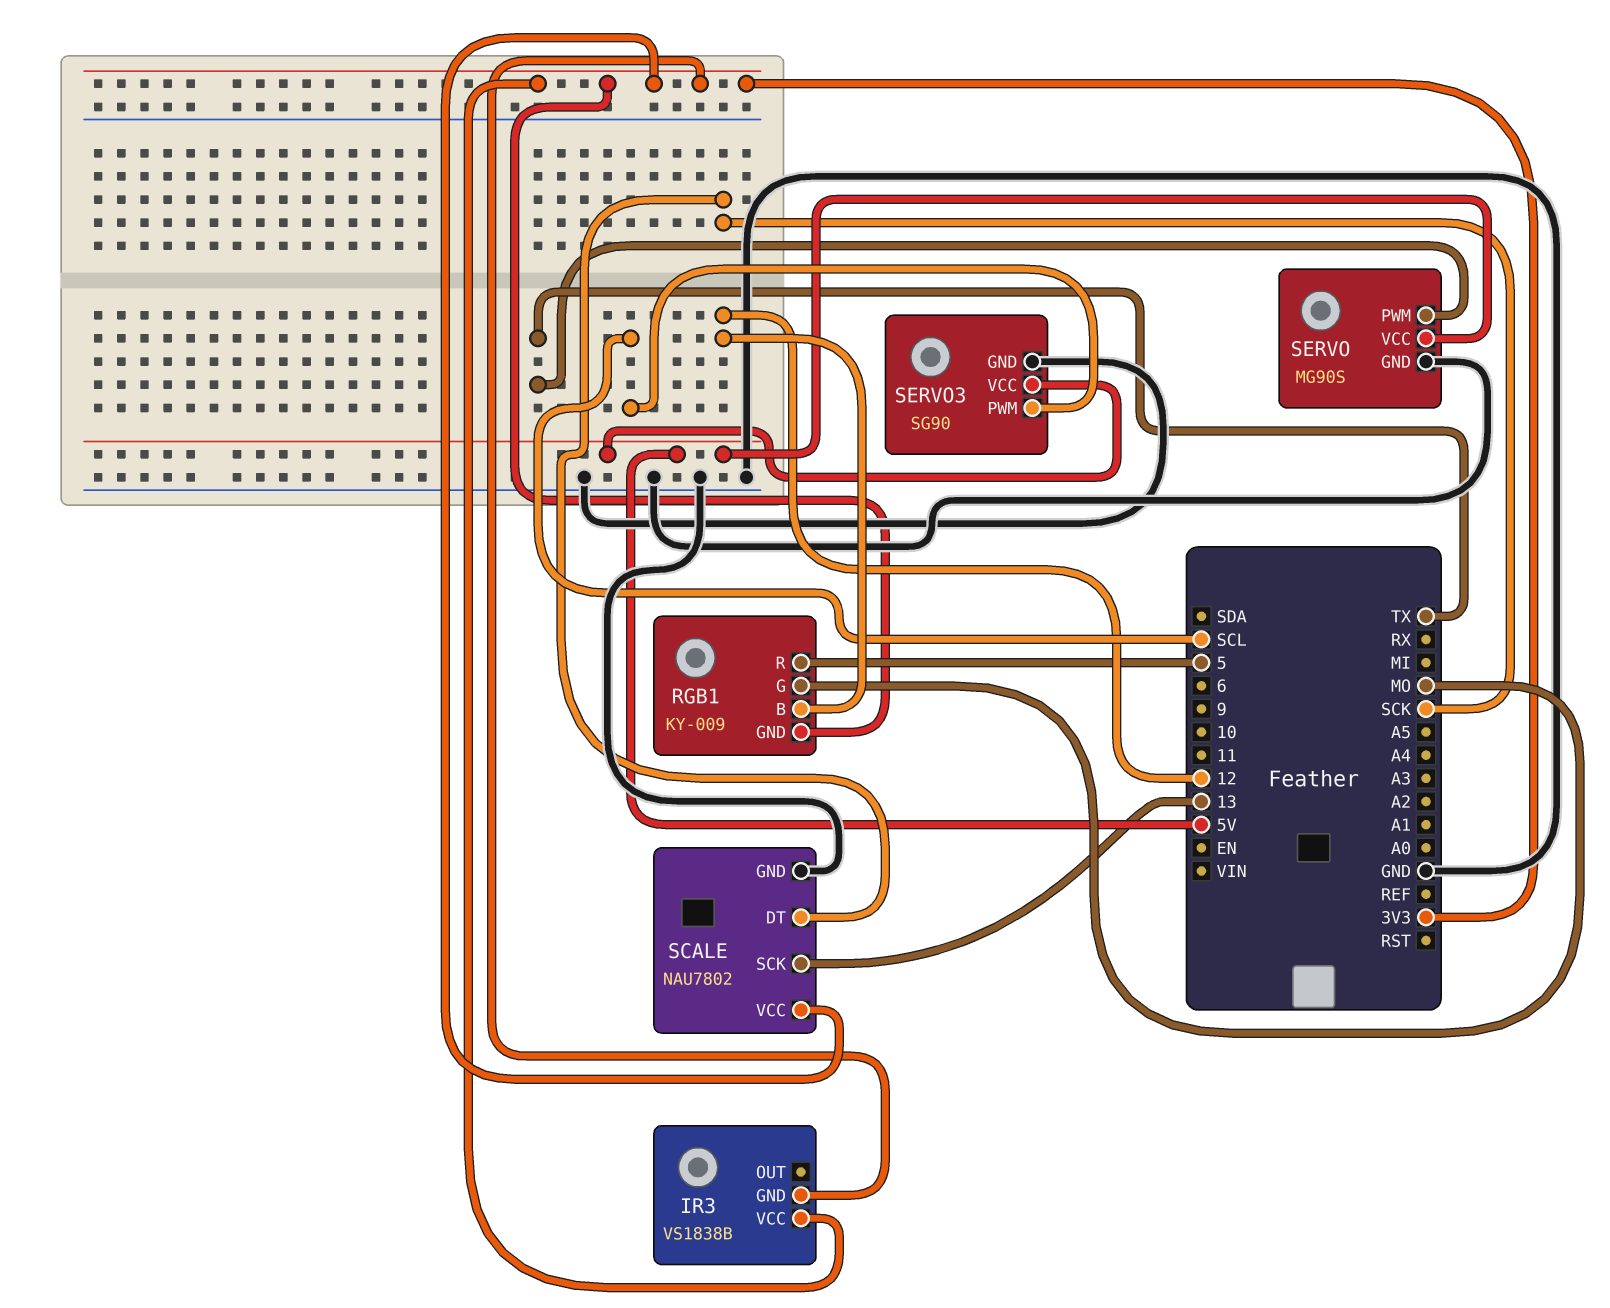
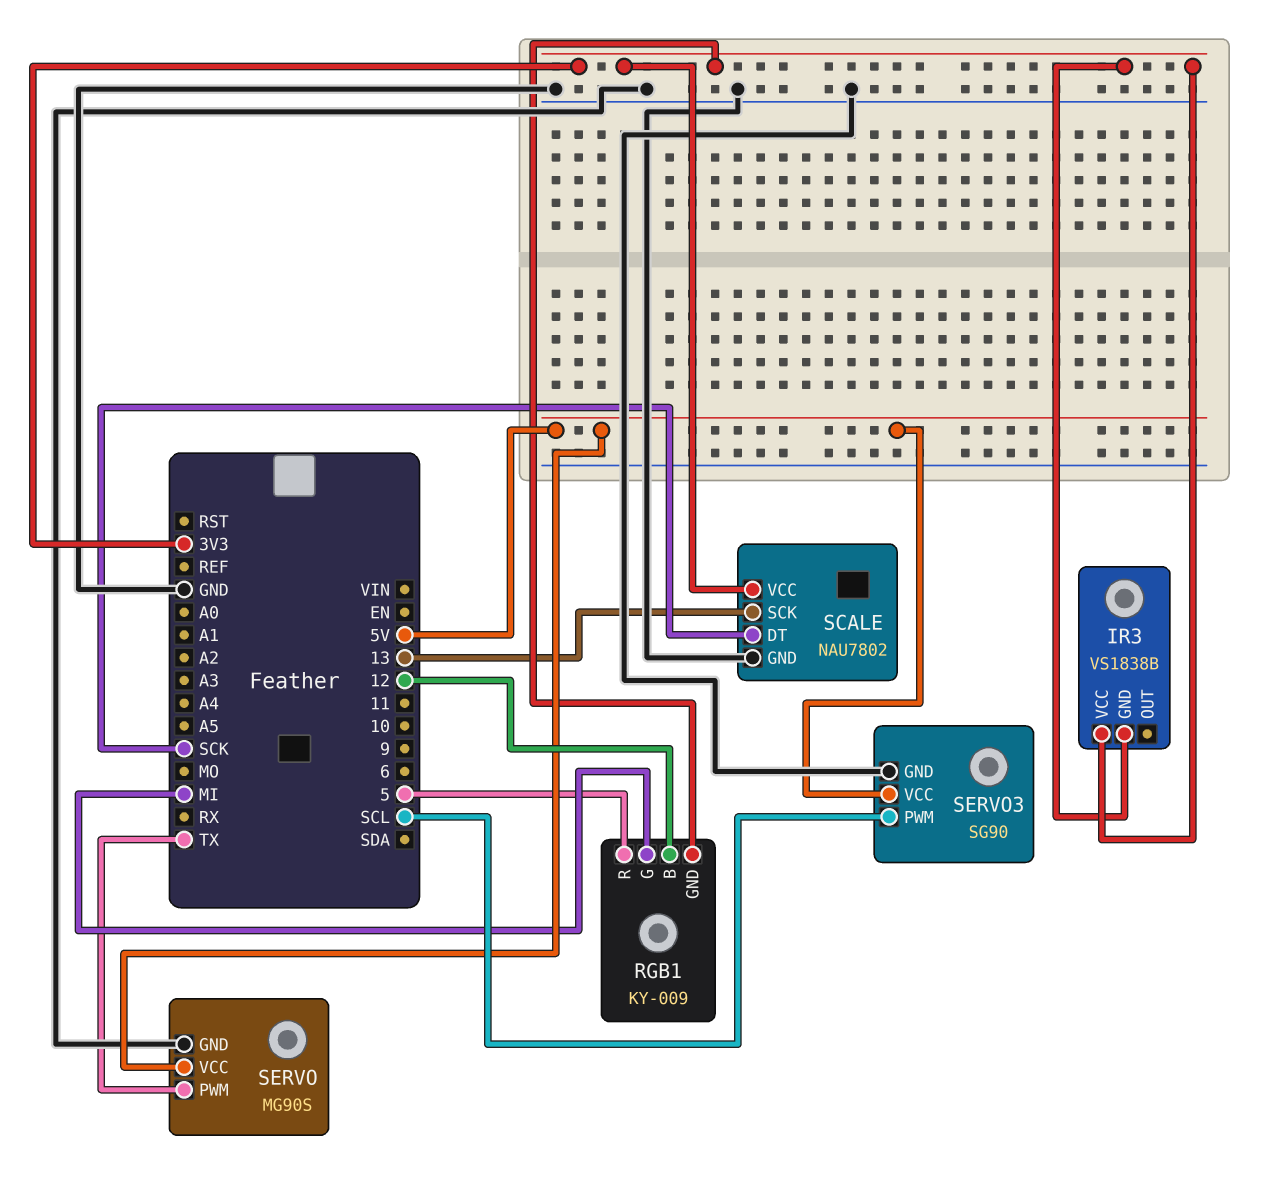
RGB1 pin G: MO -> MI

